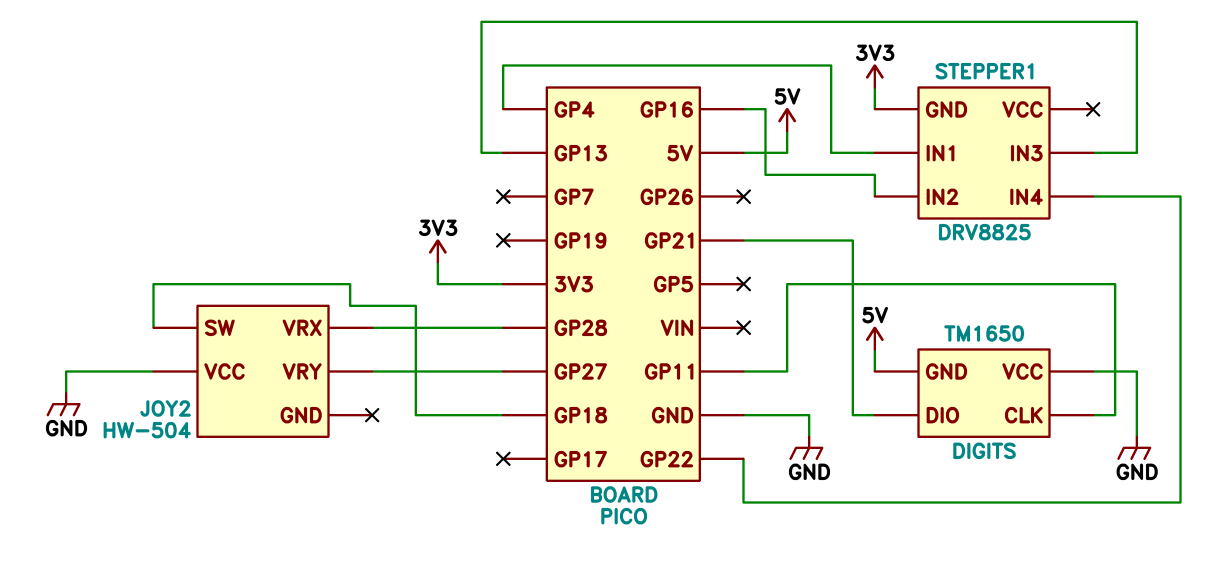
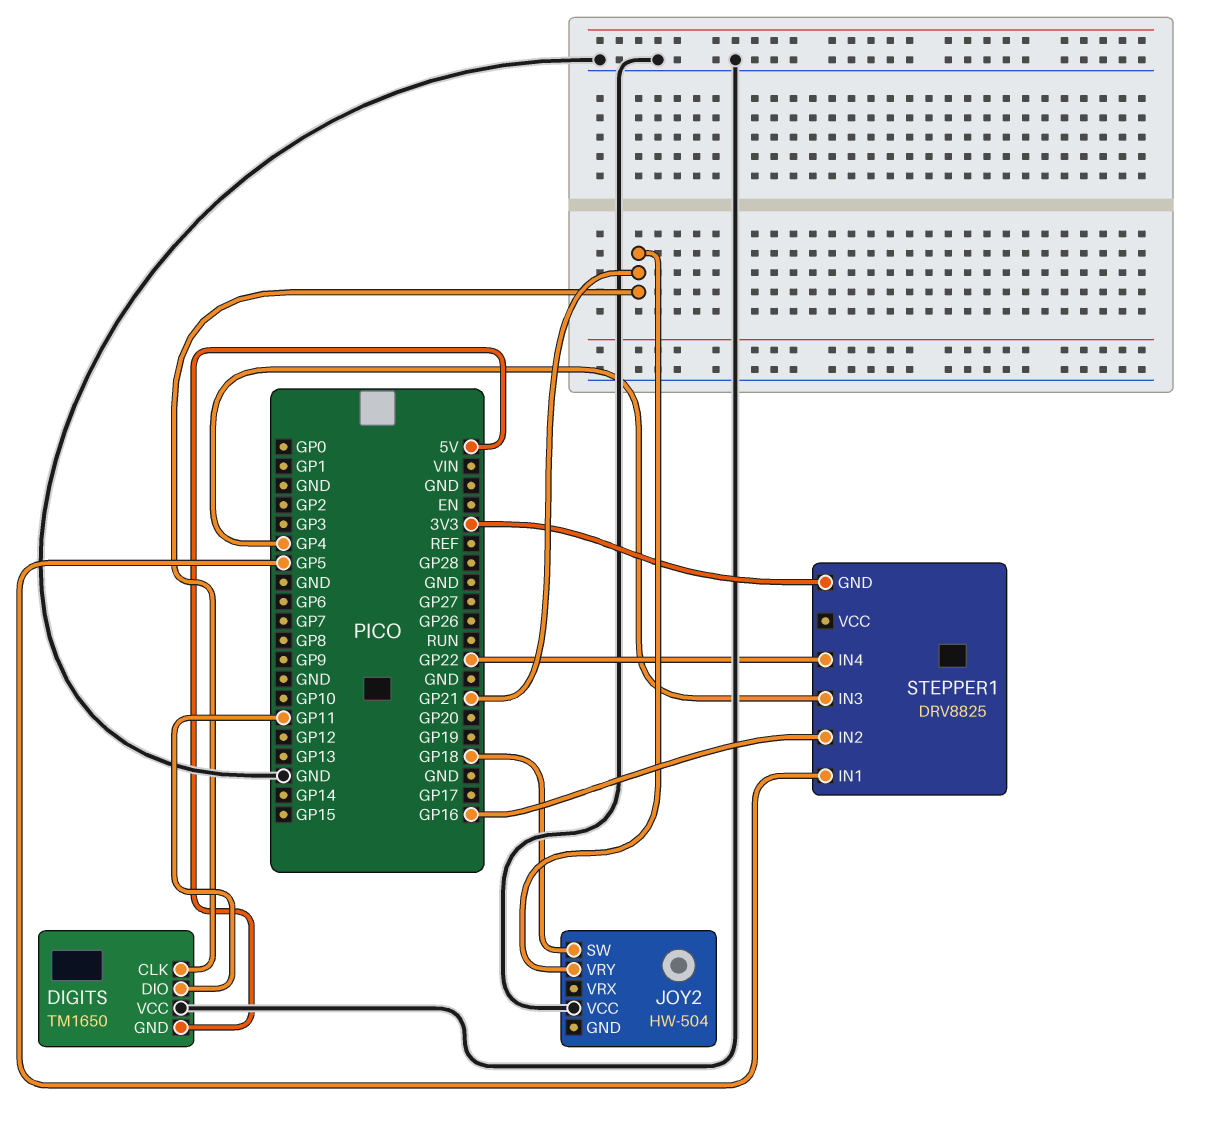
DIGITS pin CLK: GP11 -> GP21
DIGITS pin DIO: GP21 -> GP11
JOY2 pin VRX: GP28 -> none
JOY2 pin VRY: GP27 -> GP21
STEPPER1 pin IN1: GP4 -> GP5
STEPPER1 pin IN3: GP13 -> GP4

